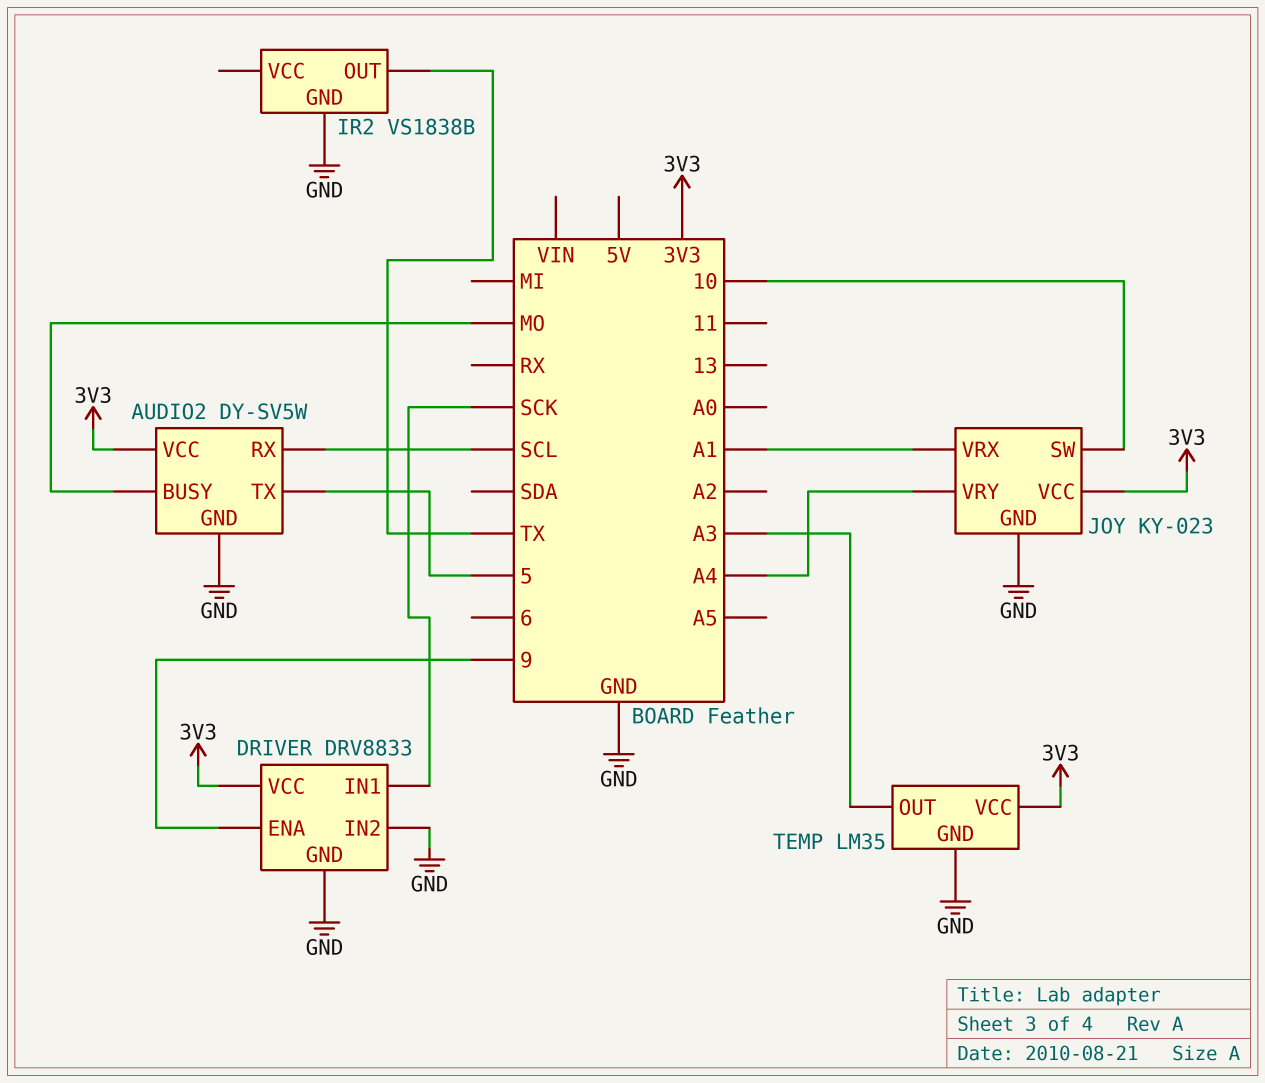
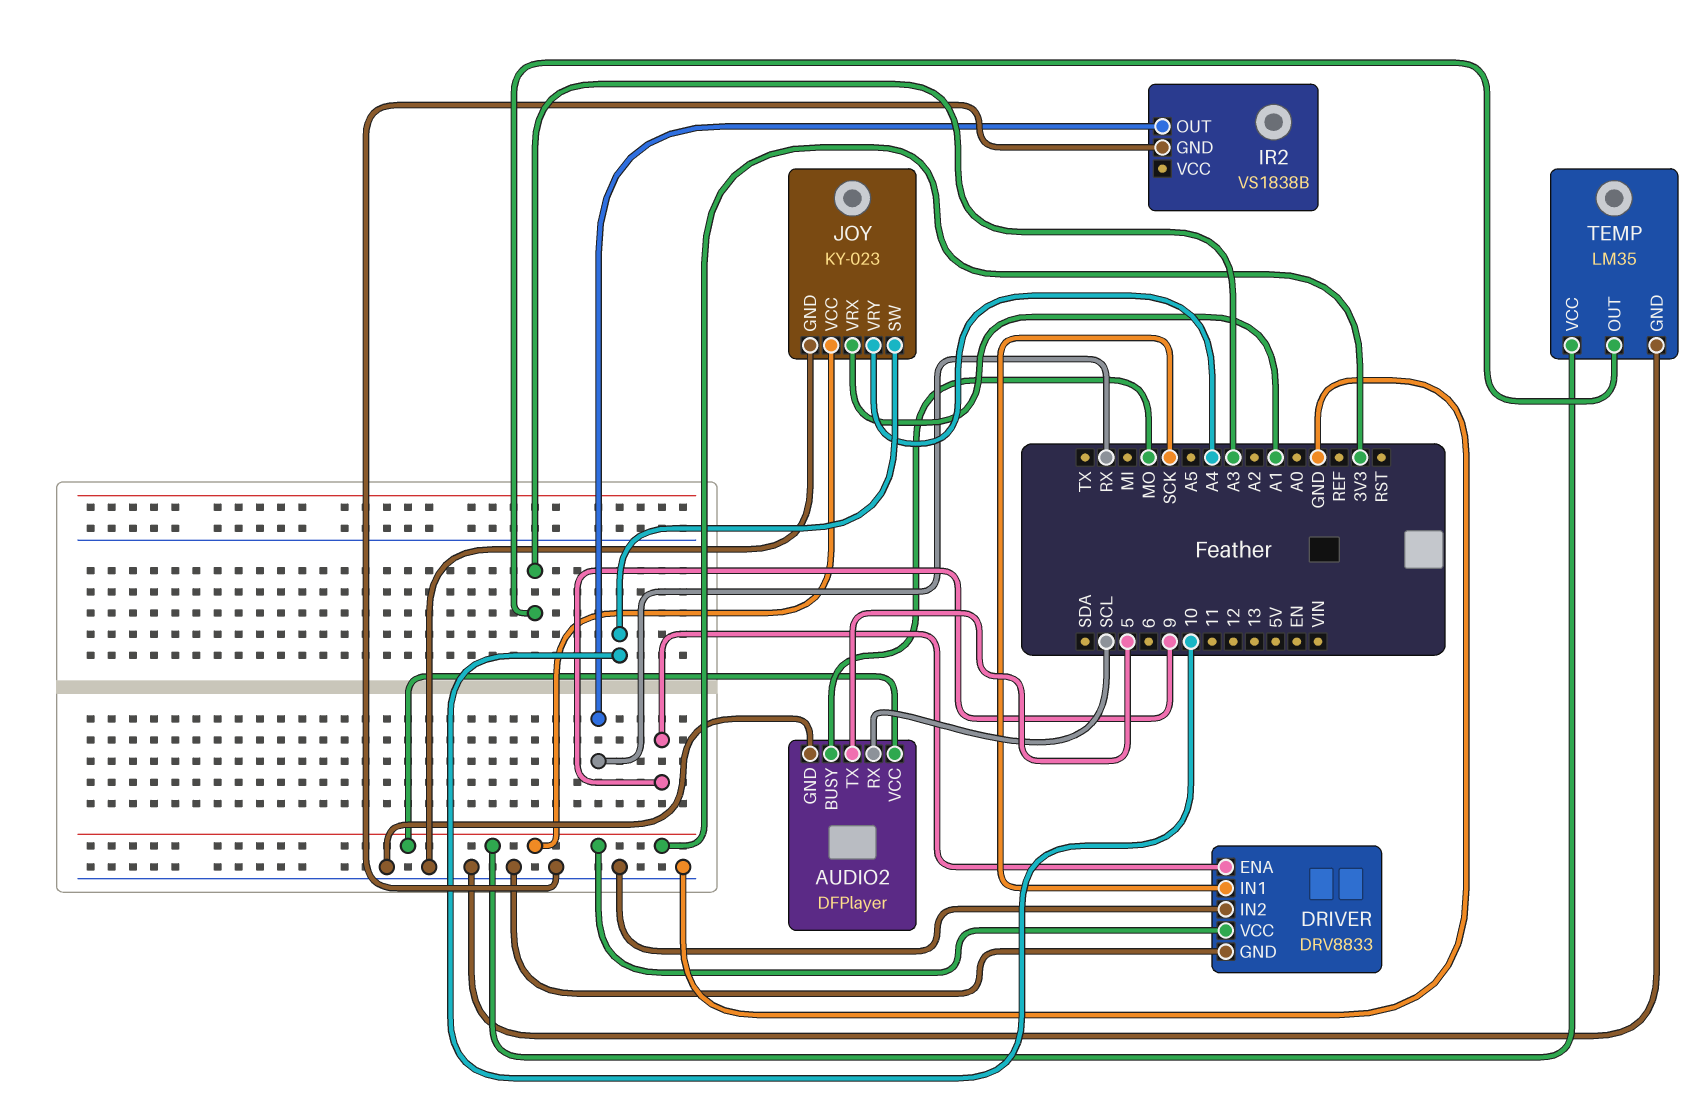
AUDIO2: DY-SV5W -> DFPlayer
IR2 pin OUT: TX -> RX

